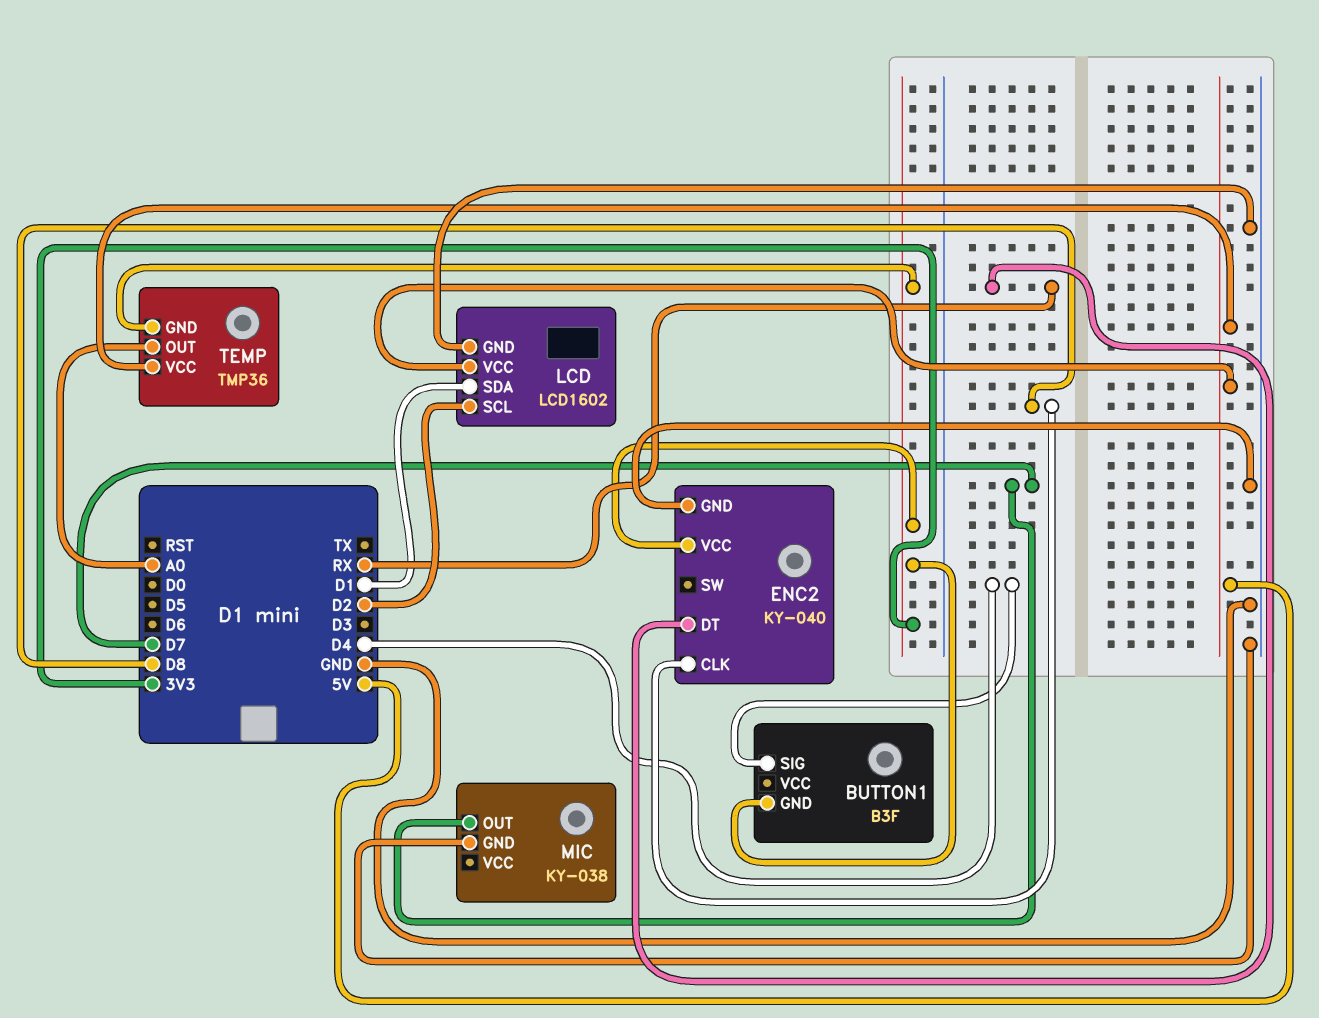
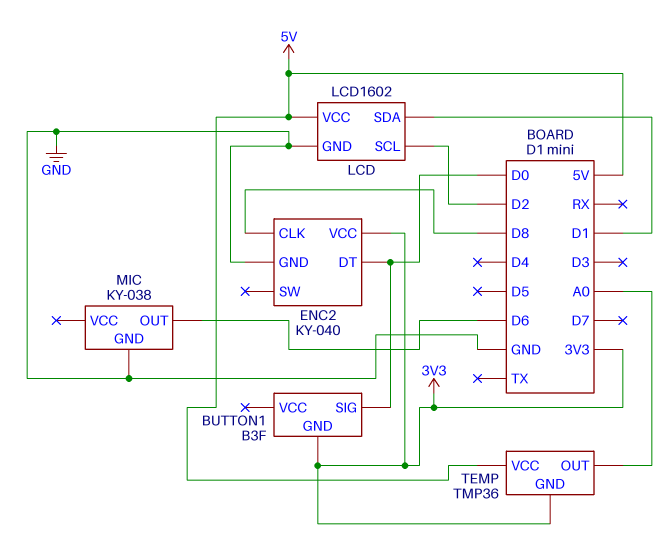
BUTTON1 pin SIG: D4 -> D0
ENC2 pin DT: RX -> D0
MIC pin OUT: D7 -> D6

